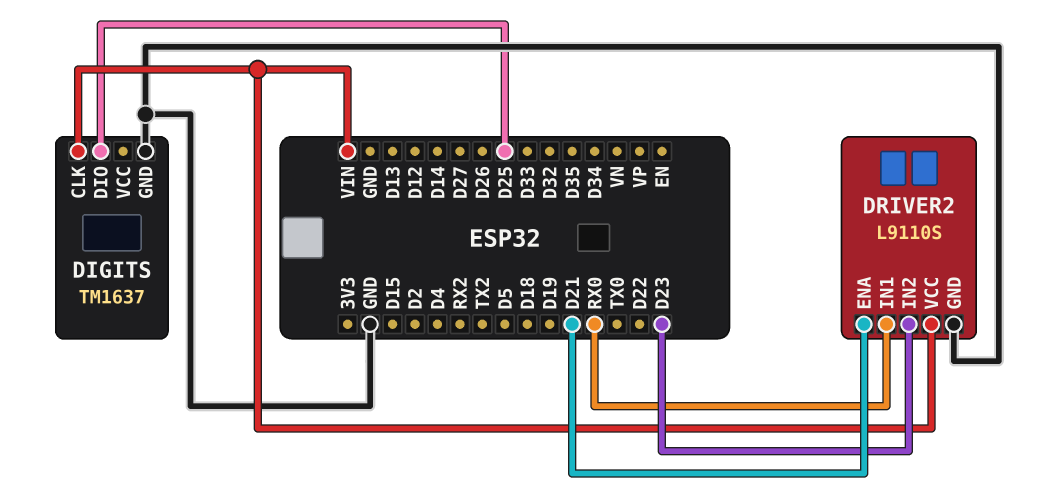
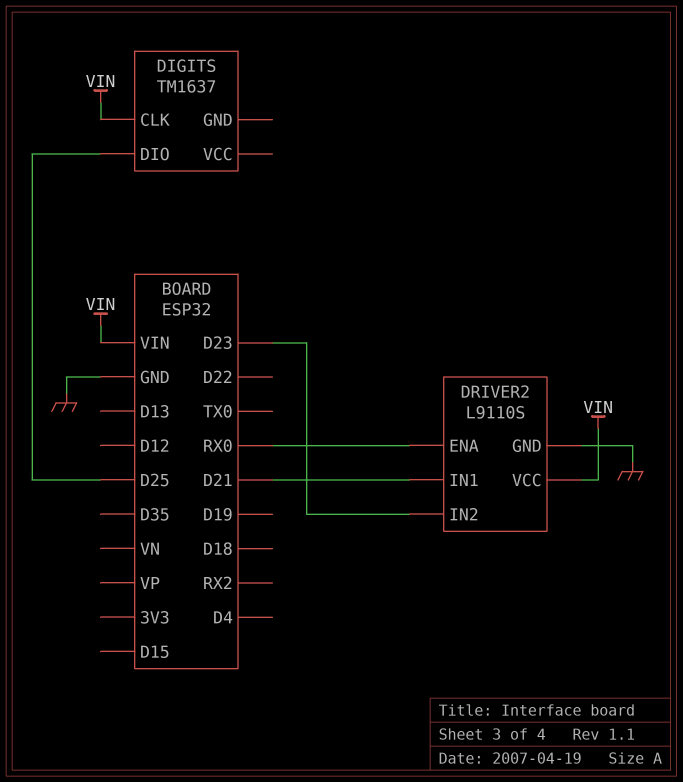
DIGITS pin GND: GND -> none
DRIVER2 pin ENA: D21 -> RX0
DRIVER2 pin IN1: RX0 -> D21

